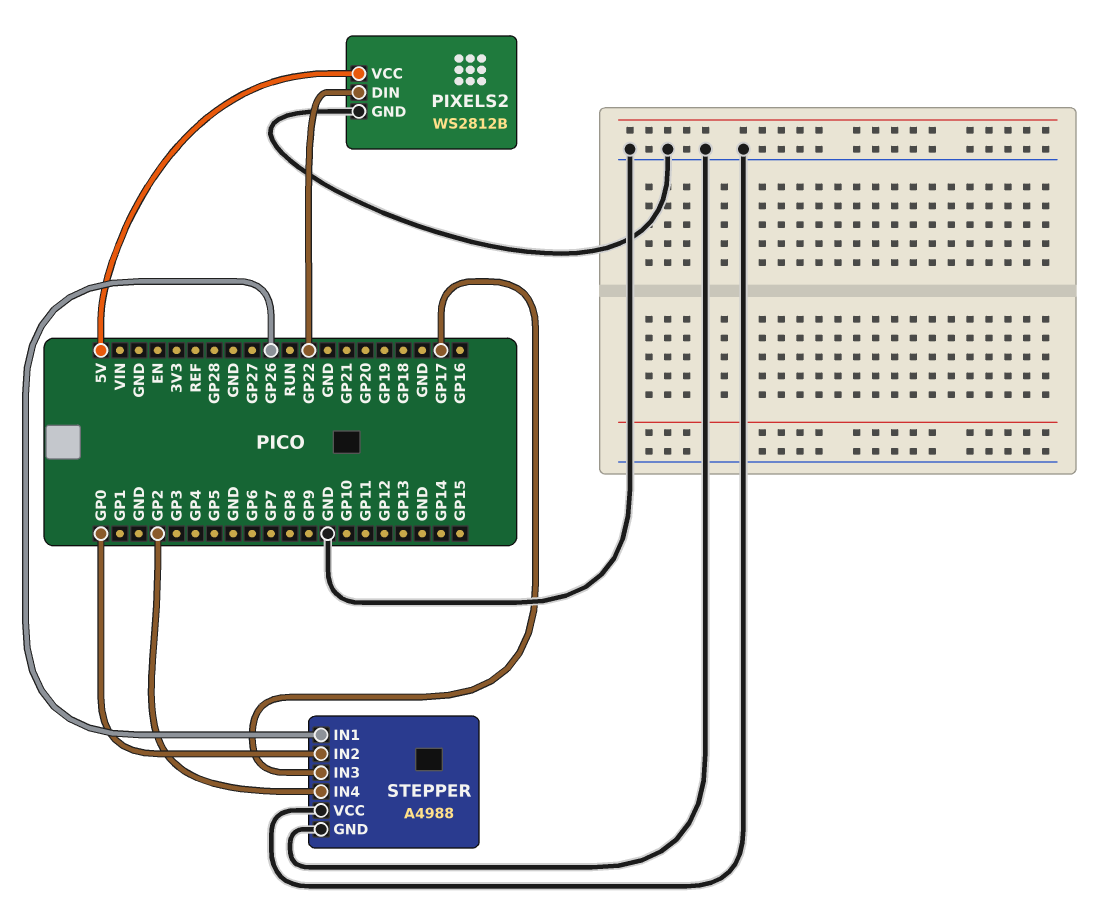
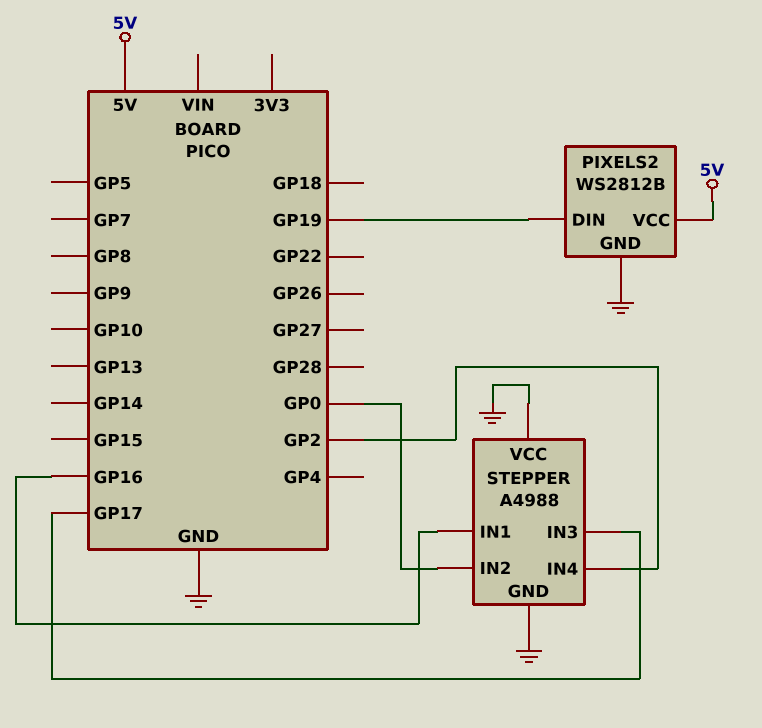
PIXELS2 pin DIN: GP22 -> GP19
STEPPER pin IN1: GP26 -> GP16

